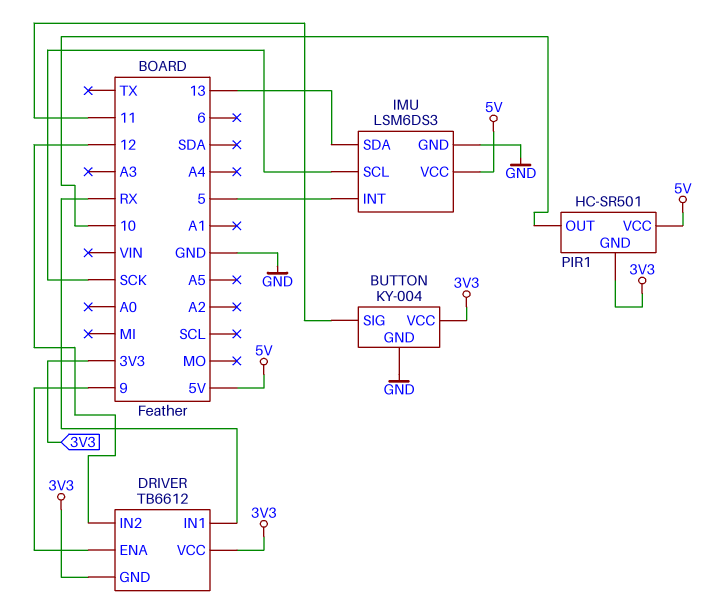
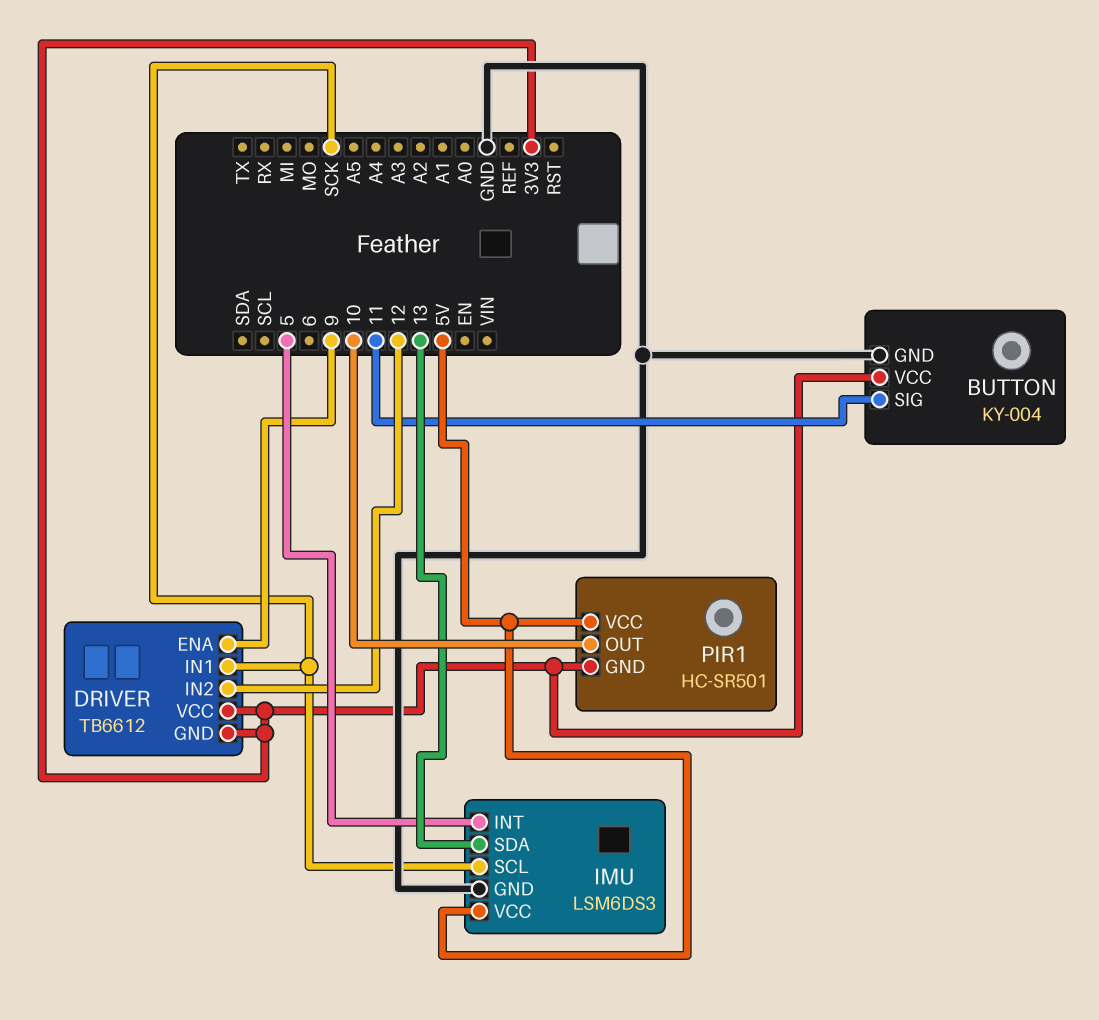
DRIVER pin IN1: RX -> SCK

